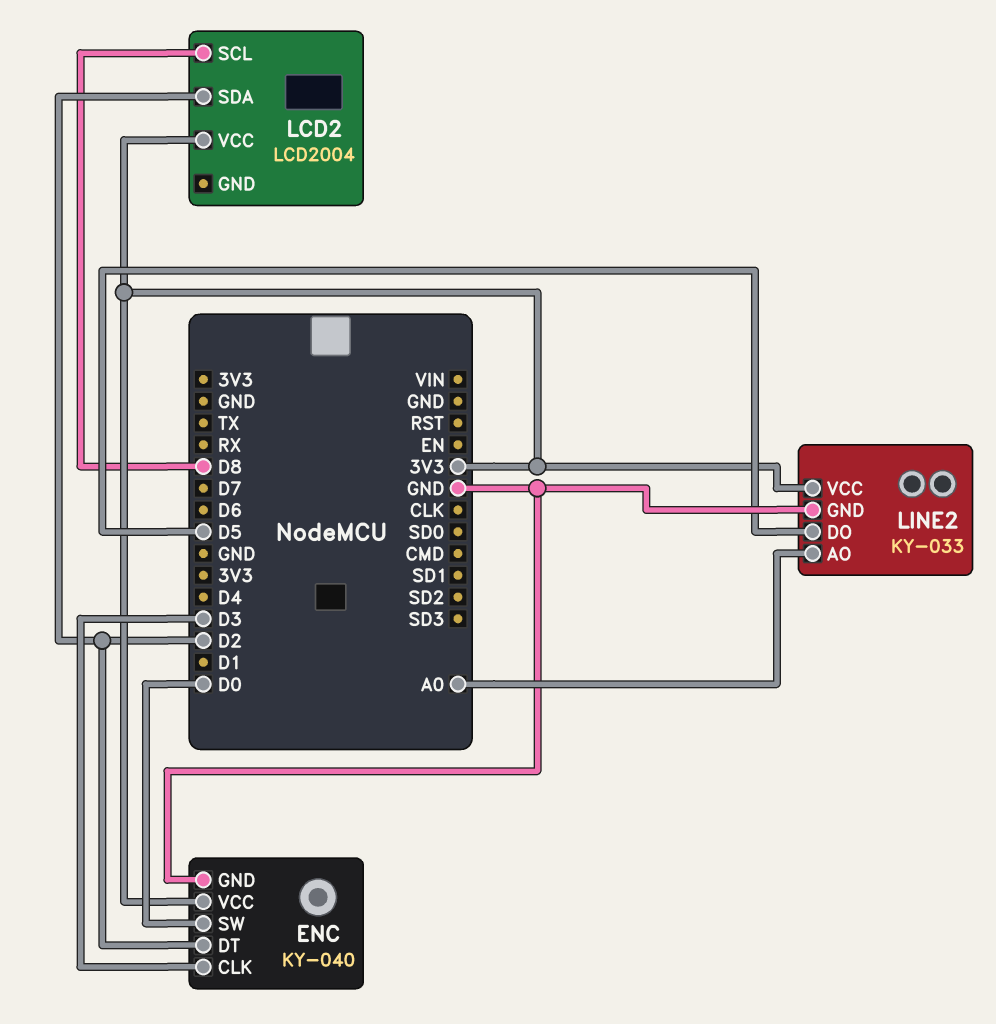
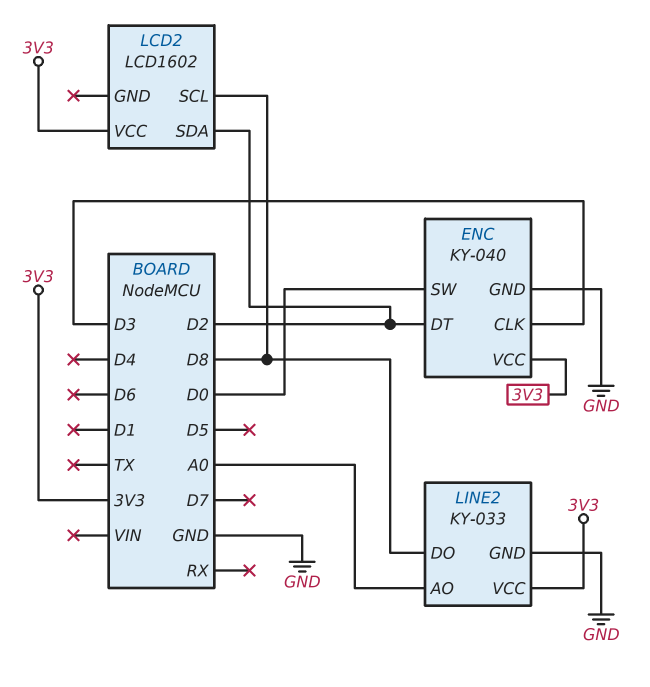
LCD2: LCD2004 -> LCD1602
LINE2 pin DO: D5 -> D8

